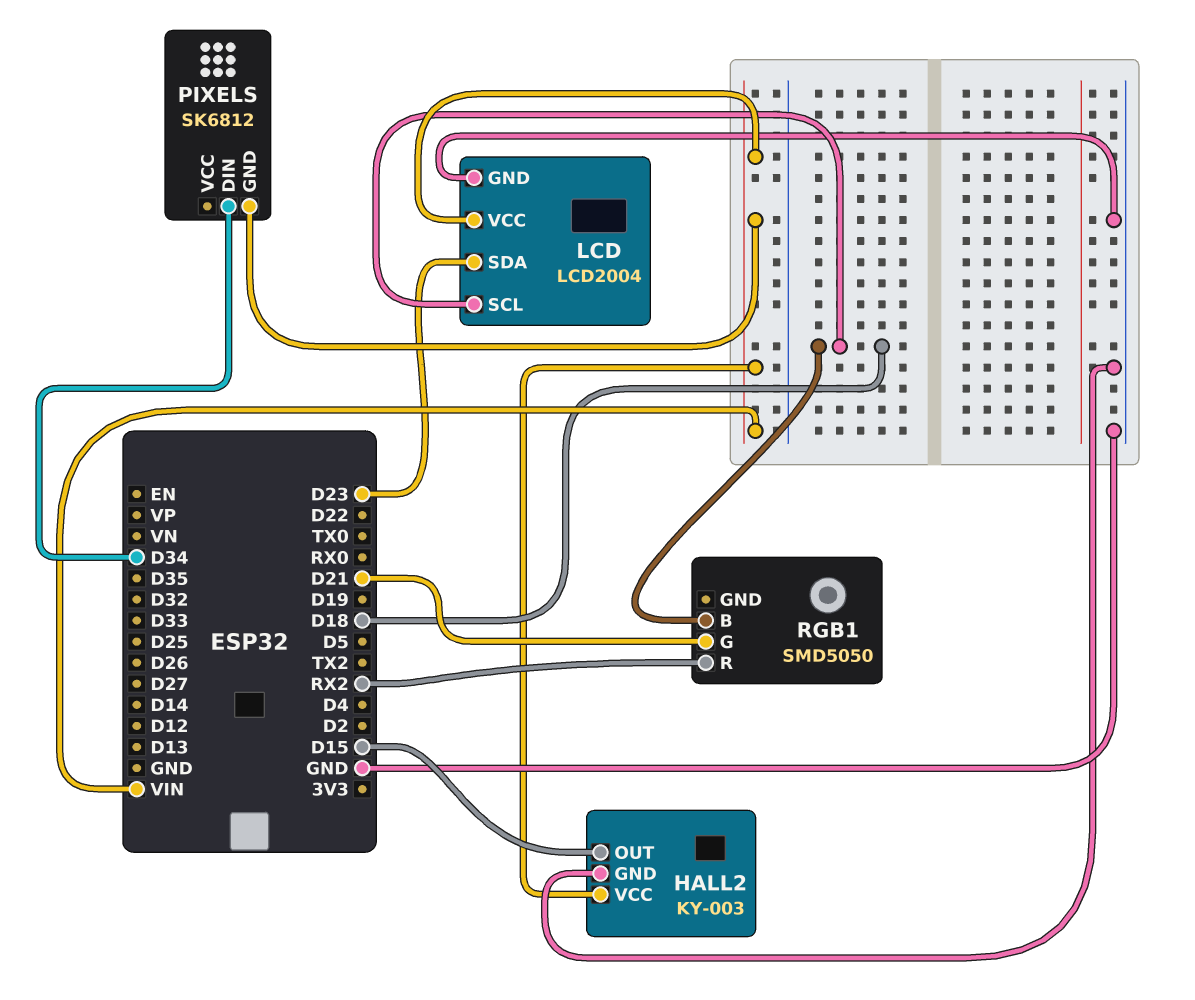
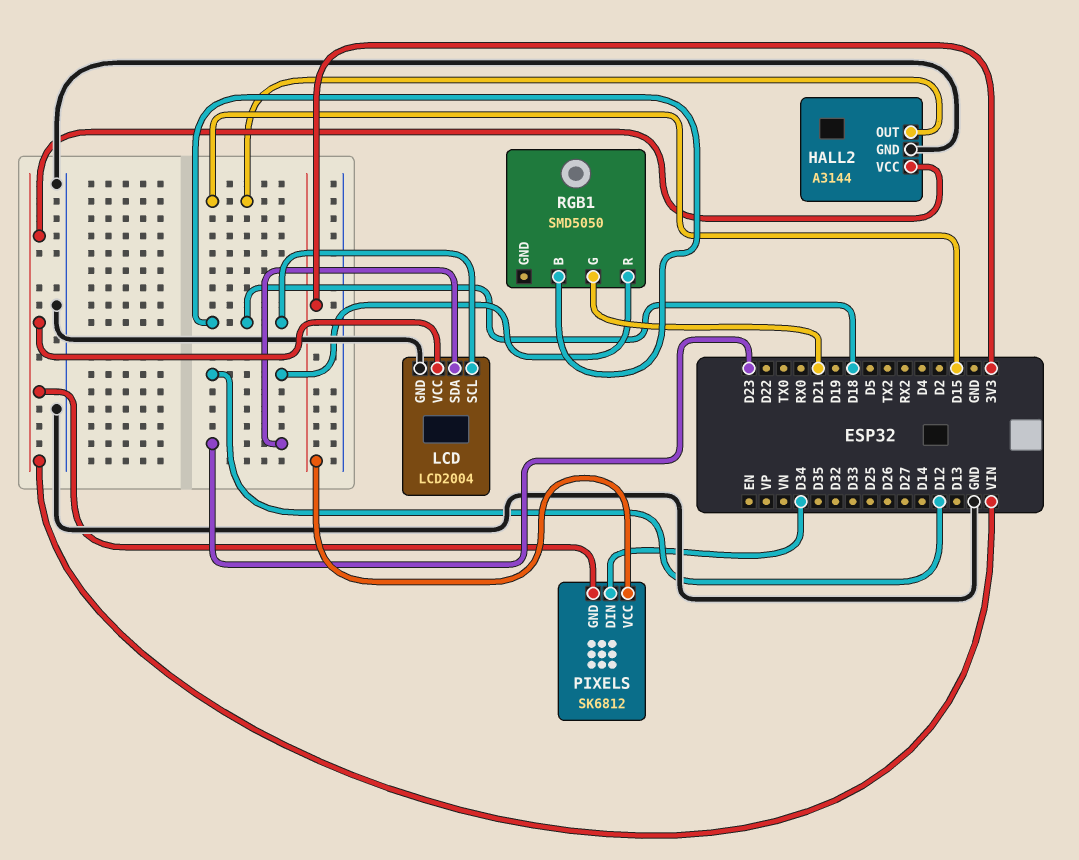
HALL2: KY-003 -> A3144
PIXELS pin VCC: none -> 3V3
RGB1 pin R: RX2 -> D12

